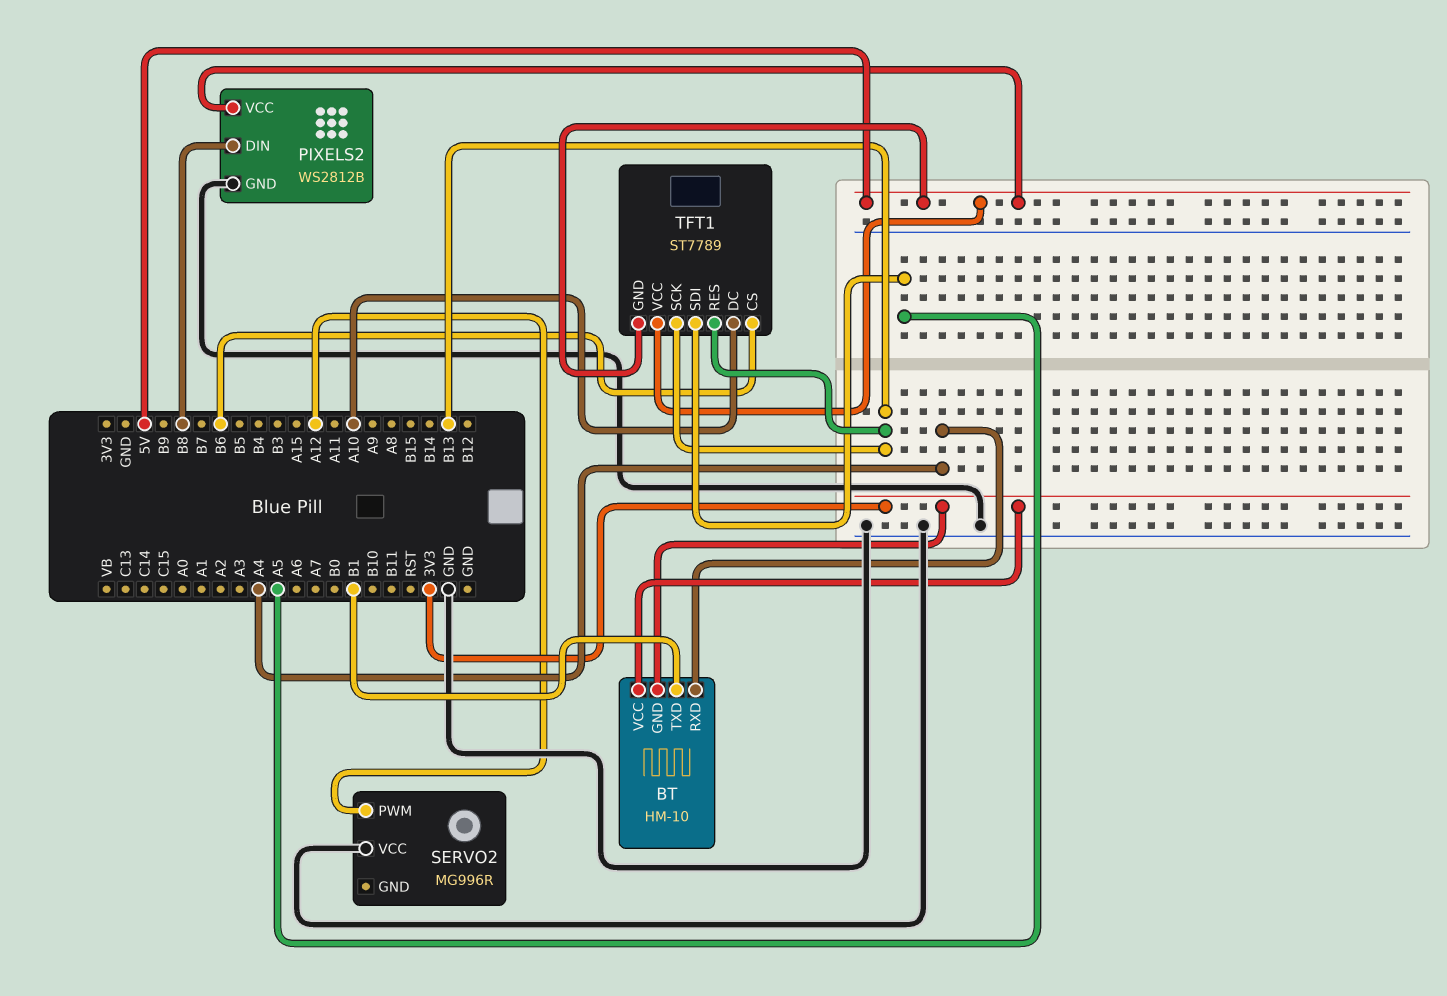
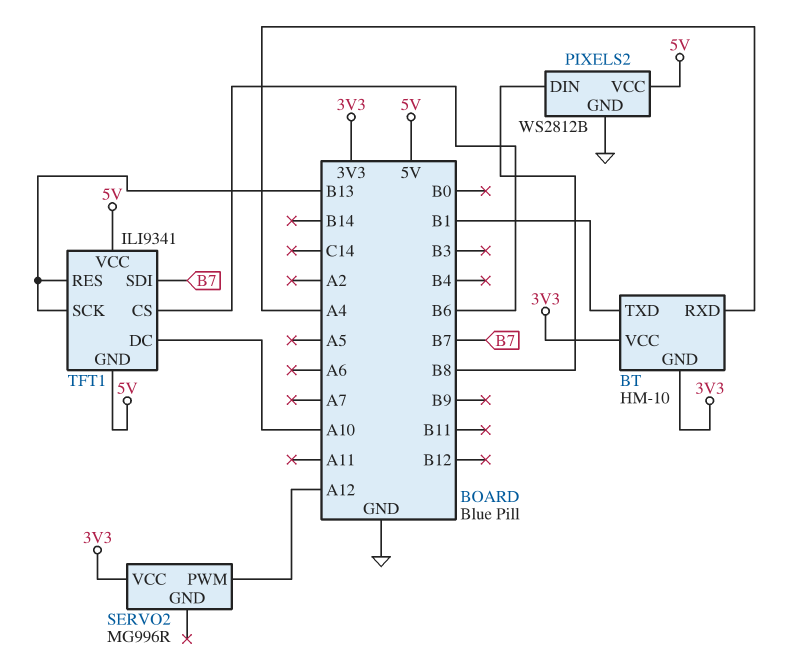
SERVO2 pin VCC: GND -> 3V3
TFT1: ST7789 -> ILI9341
TFT1 pin SDI: A5 -> B7

